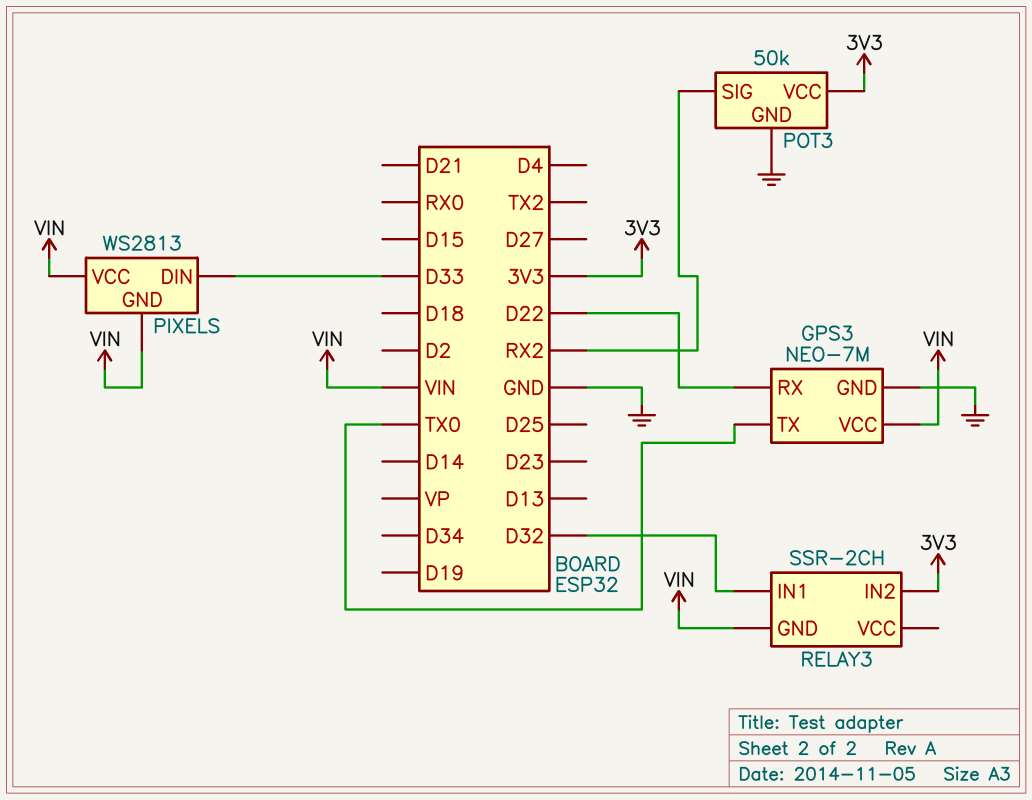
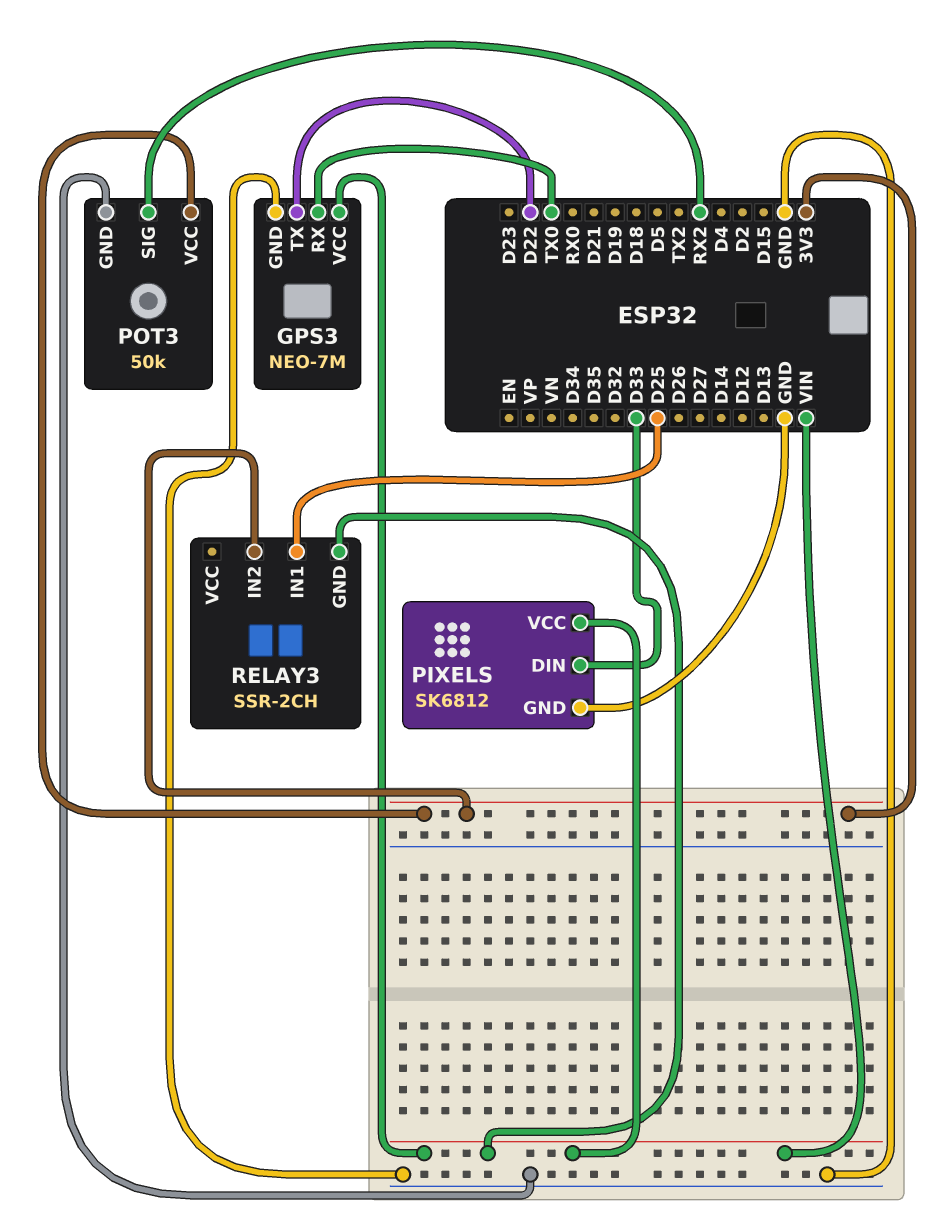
GPS3 pin RX: D22 -> TX0
GPS3 pin TX: TX0 -> D22
PIXELS: WS2813 -> SK6812
PIXELS pin GND: VIN -> GND
RELAY3 pin IN1: D32 -> D25

